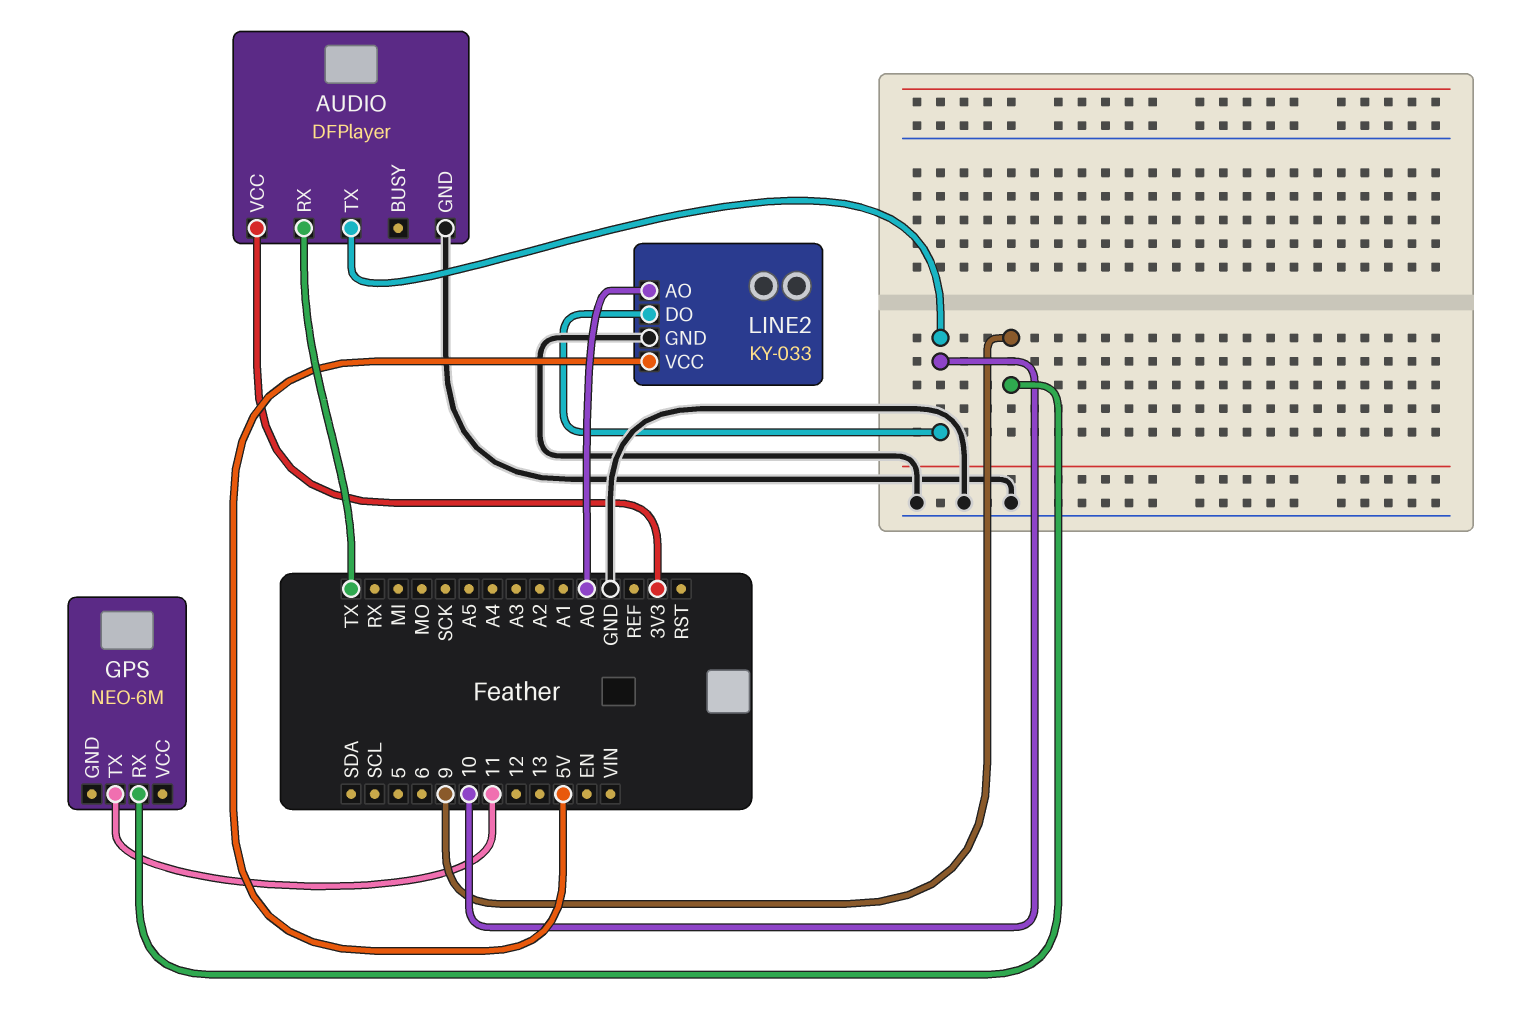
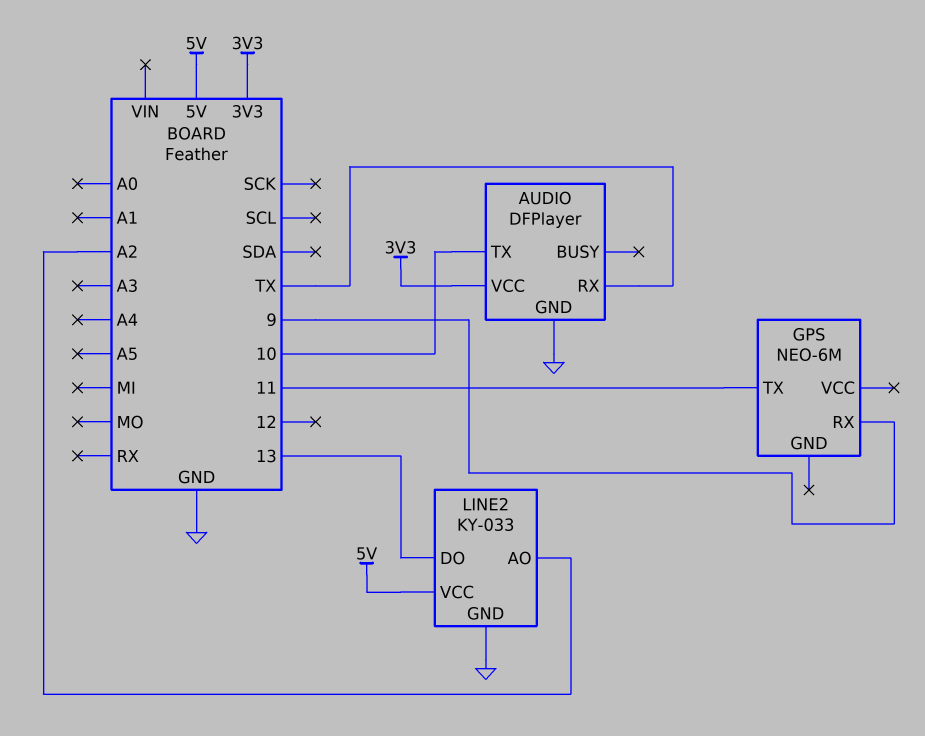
LINE2 pin AO: A0 -> A2
LINE2 pin DO: 10 -> 13

